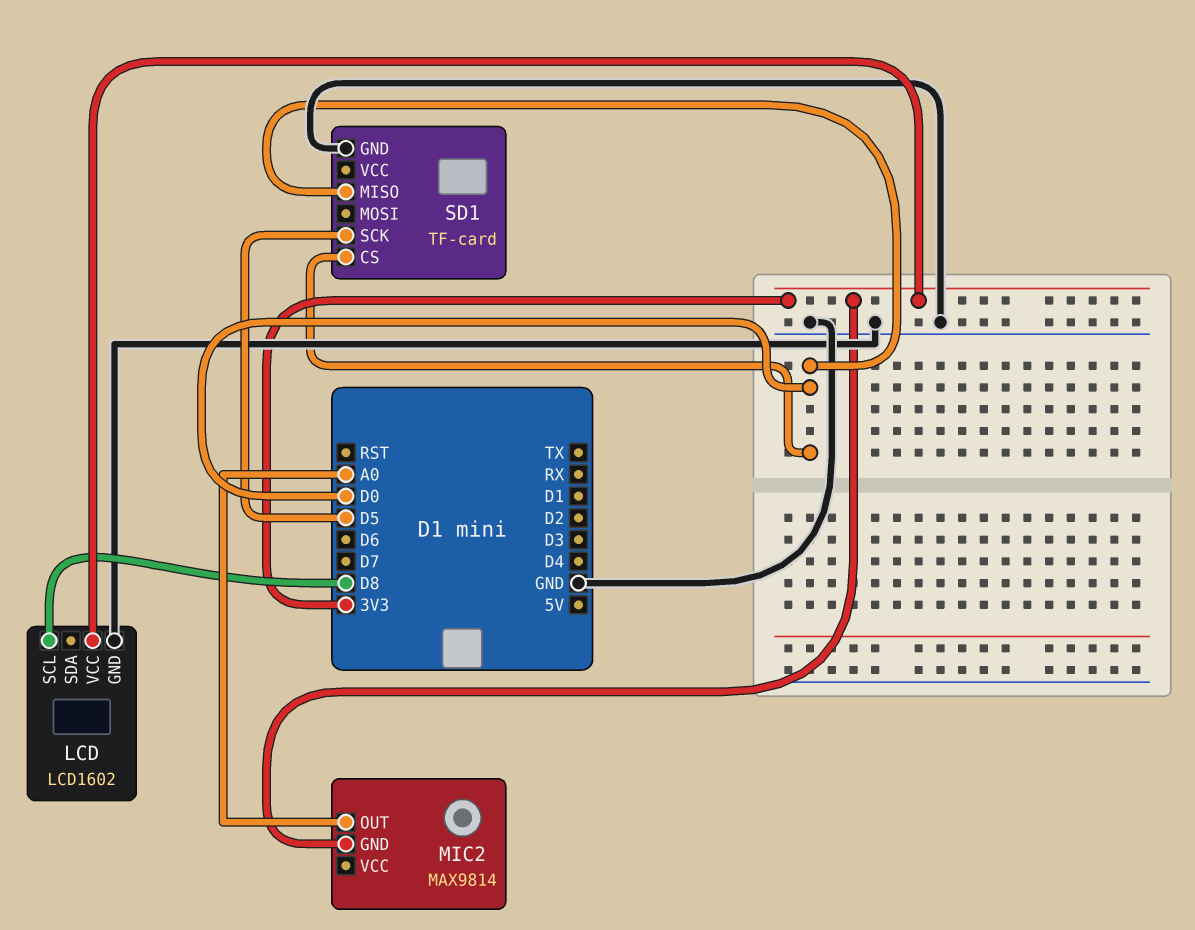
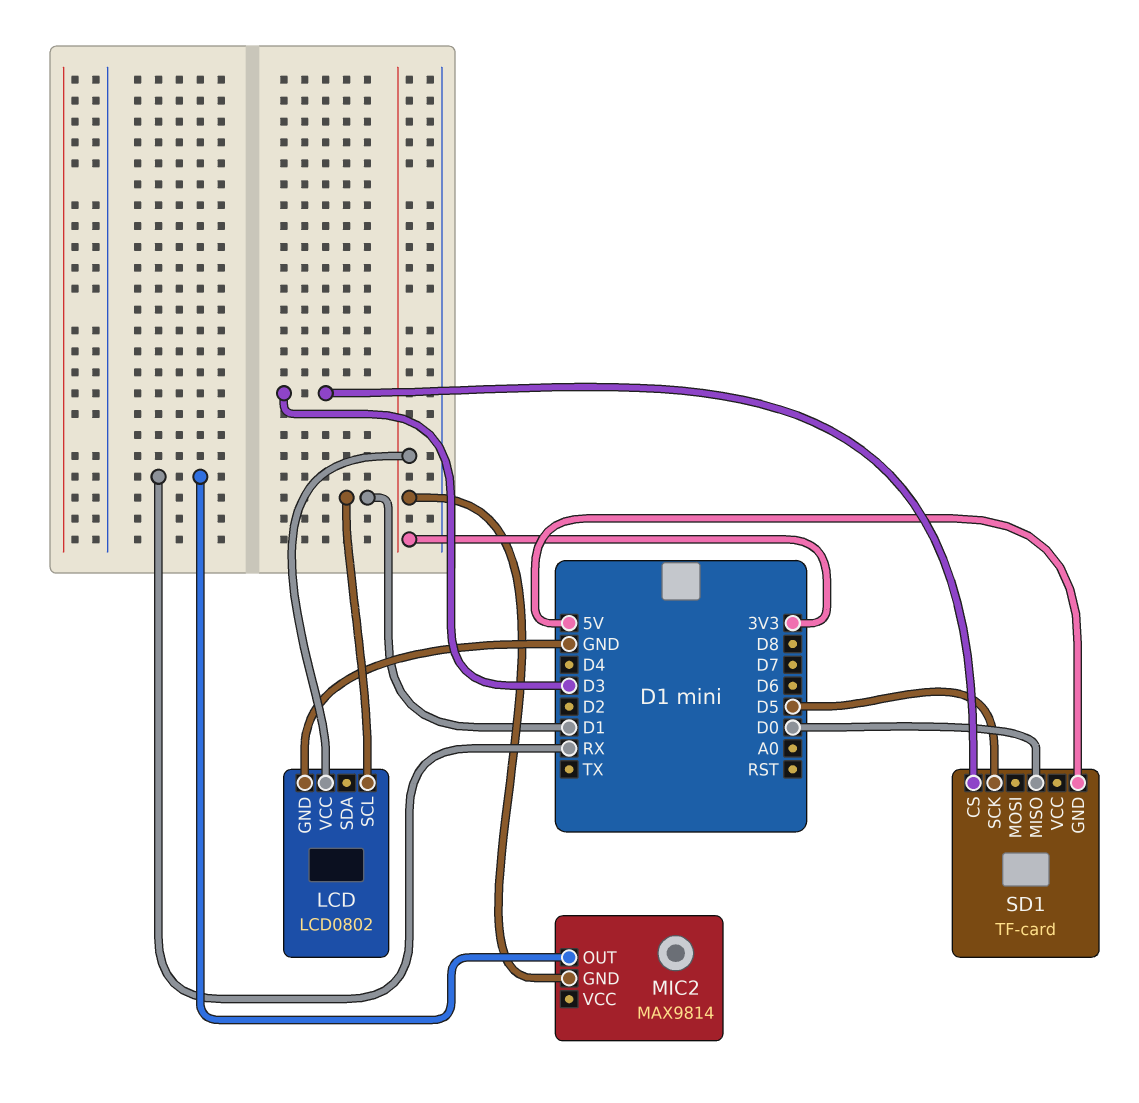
LCD: LCD1602 -> LCD0802
LCD pin SCL: D8 -> D1
MIC2 pin OUT: A0 -> RX
SD1 pin CS: D0 -> D3
SD1 pin GND: GND -> 5V

